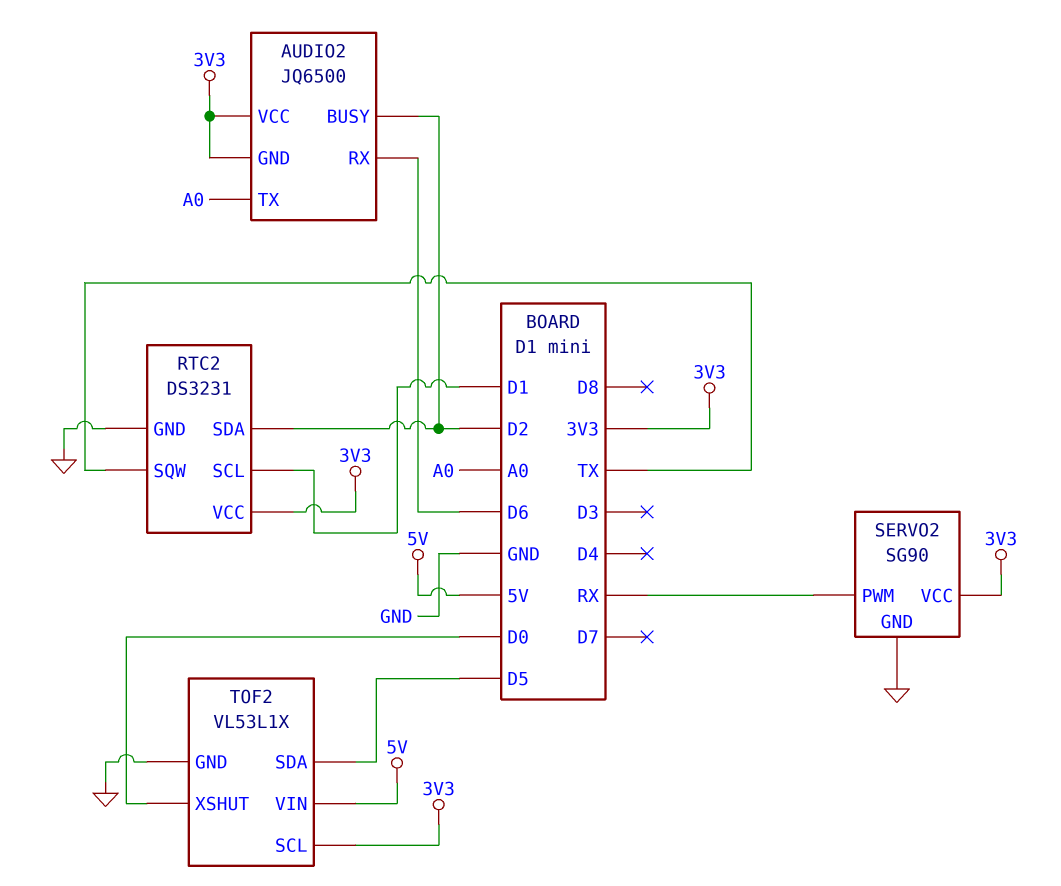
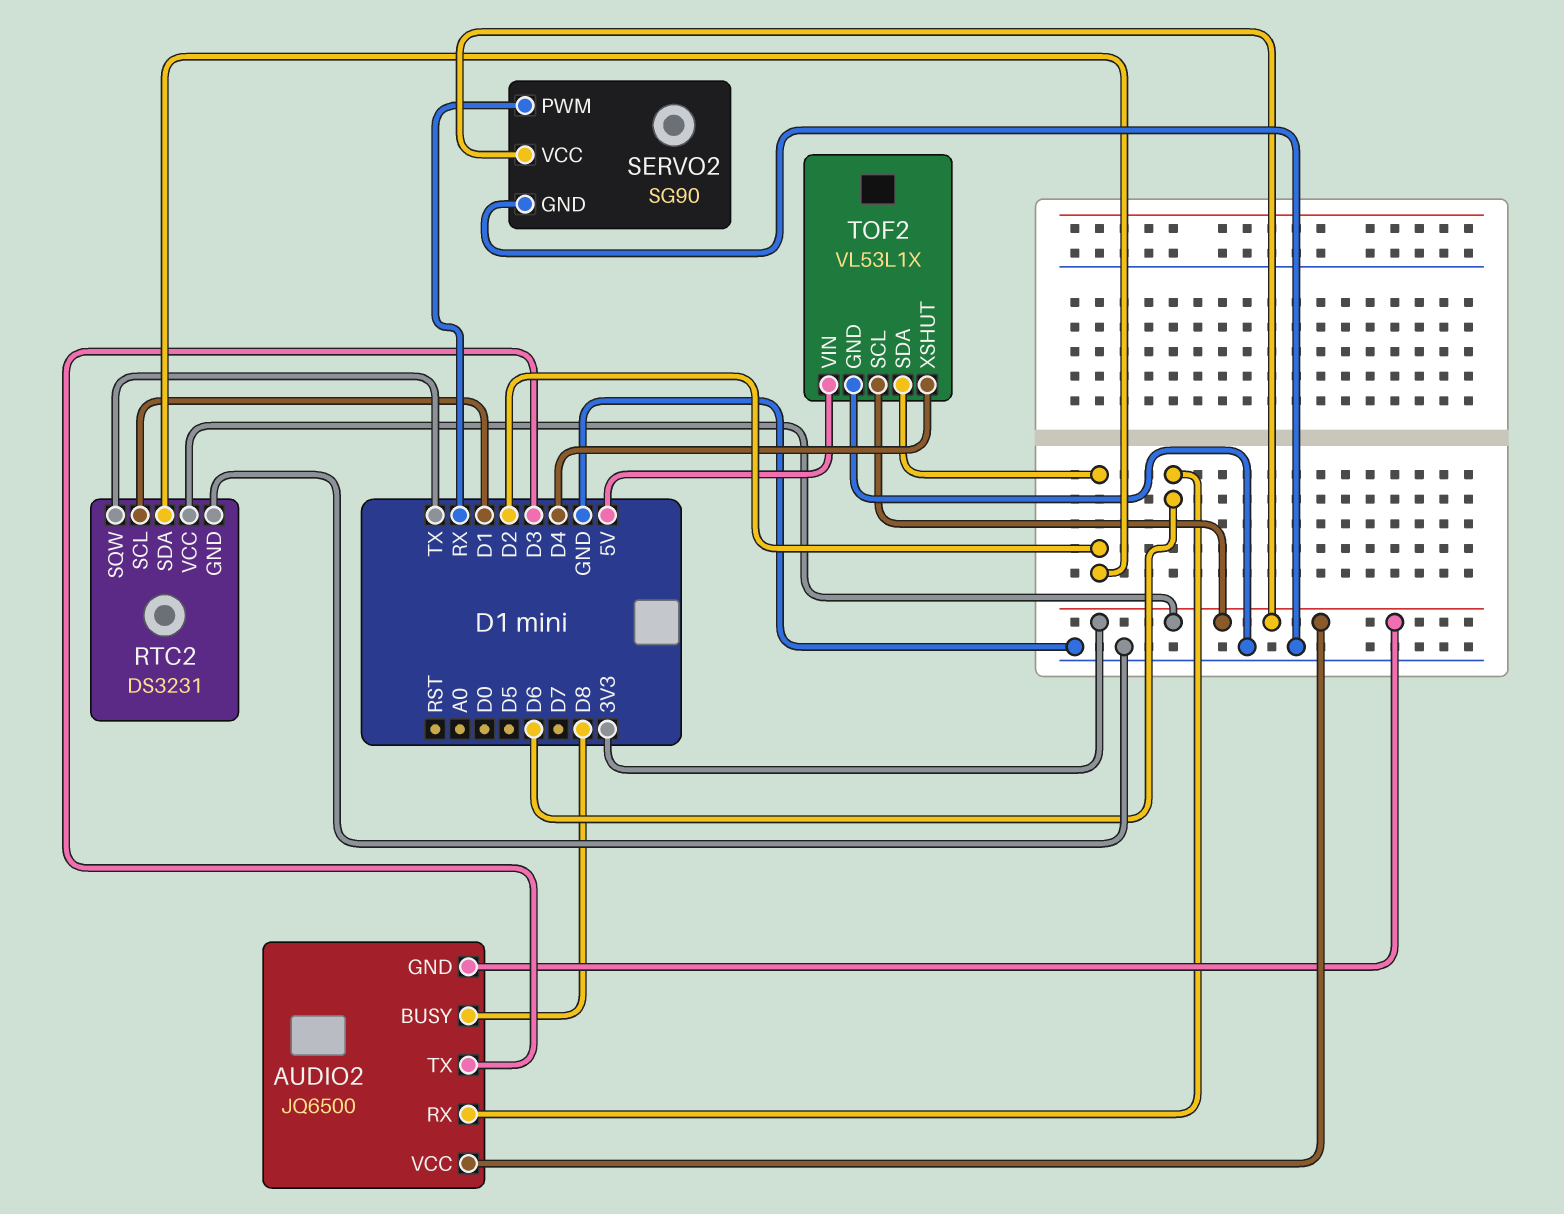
AUDIO2 pin BUSY: D2 -> D8
AUDIO2 pin TX: A0 -> D3
TOF2 pin SDA: D5 -> D2
TOF2 pin XSHUT: D0 -> D4

